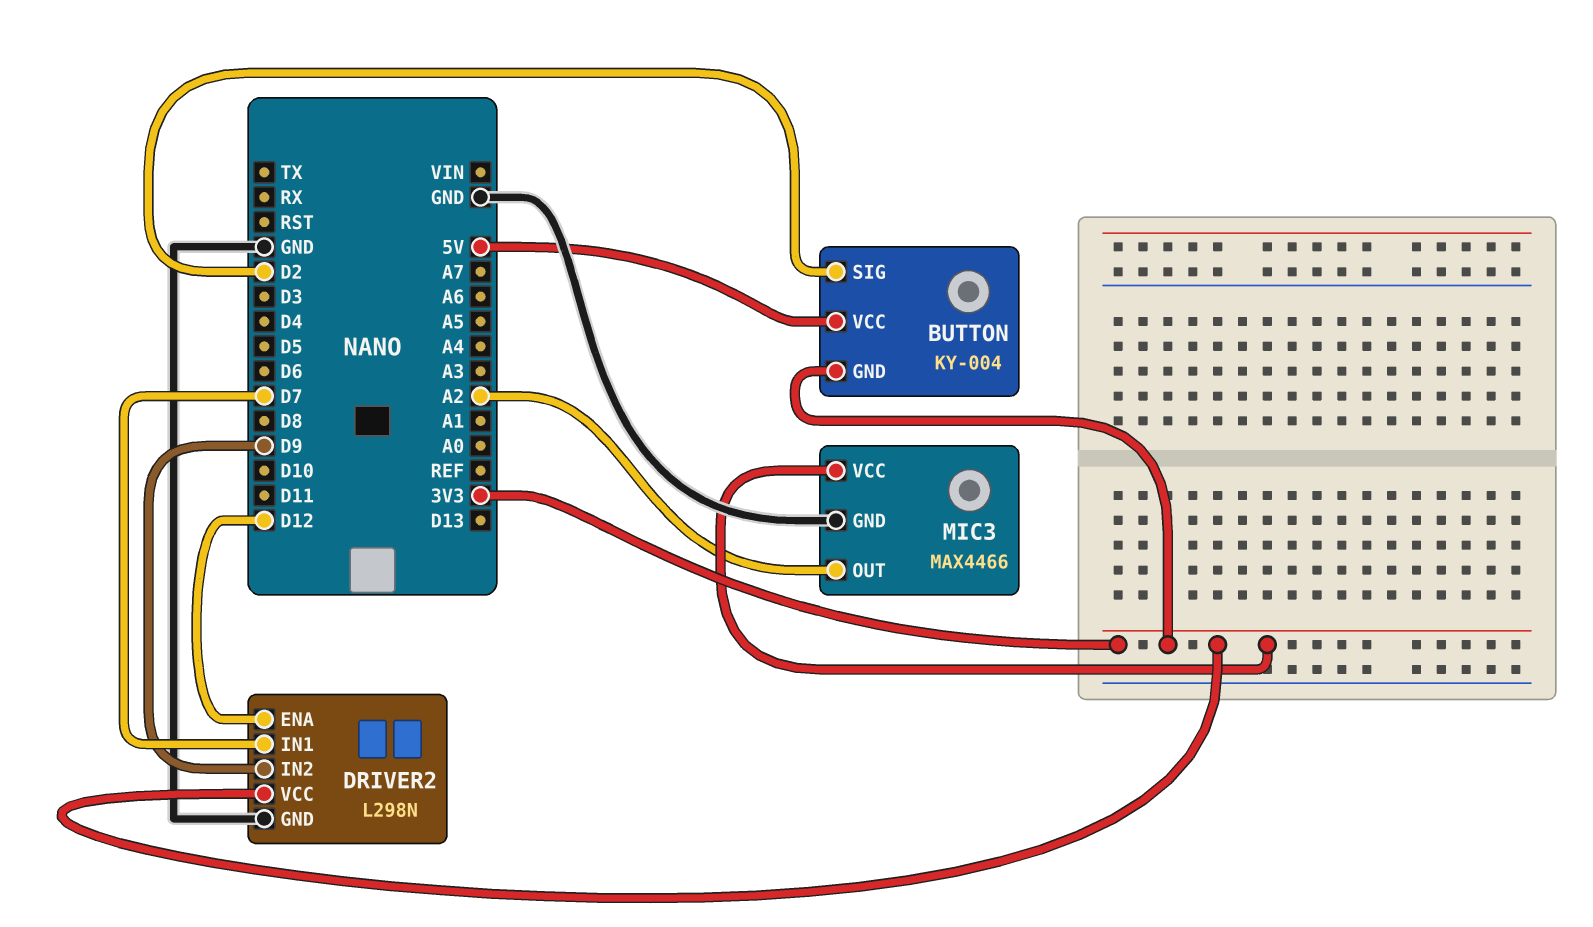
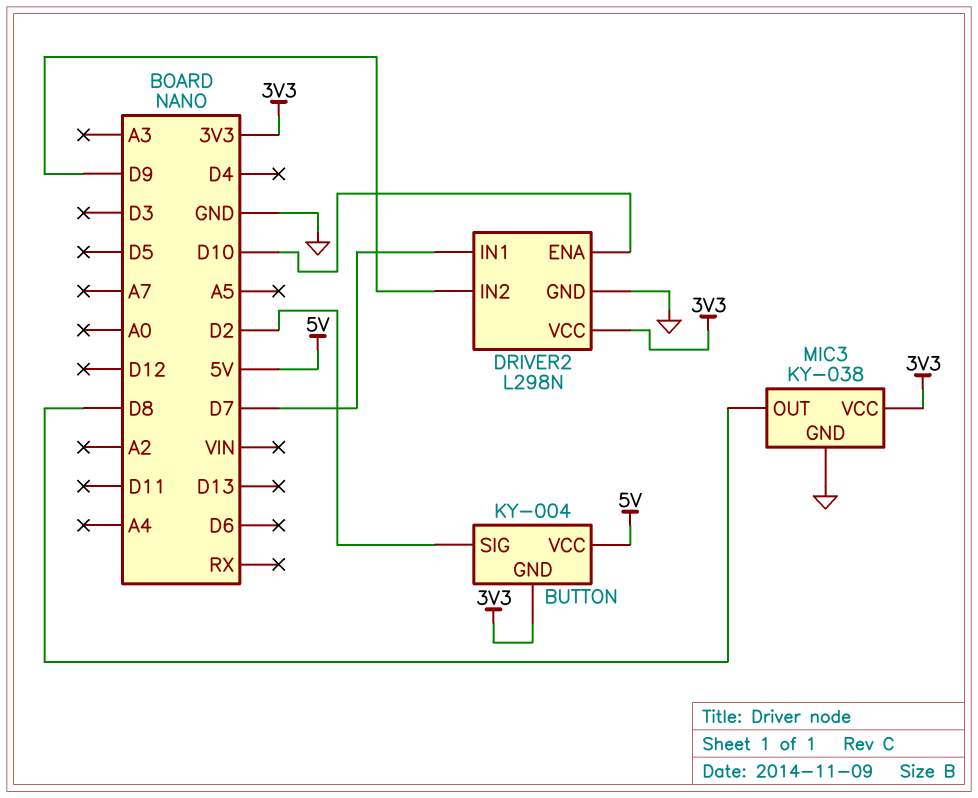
DRIVER2 pin ENA: D12 -> D10
MIC3: MAX4466 -> KY-038
MIC3 pin OUT: A2 -> D8

